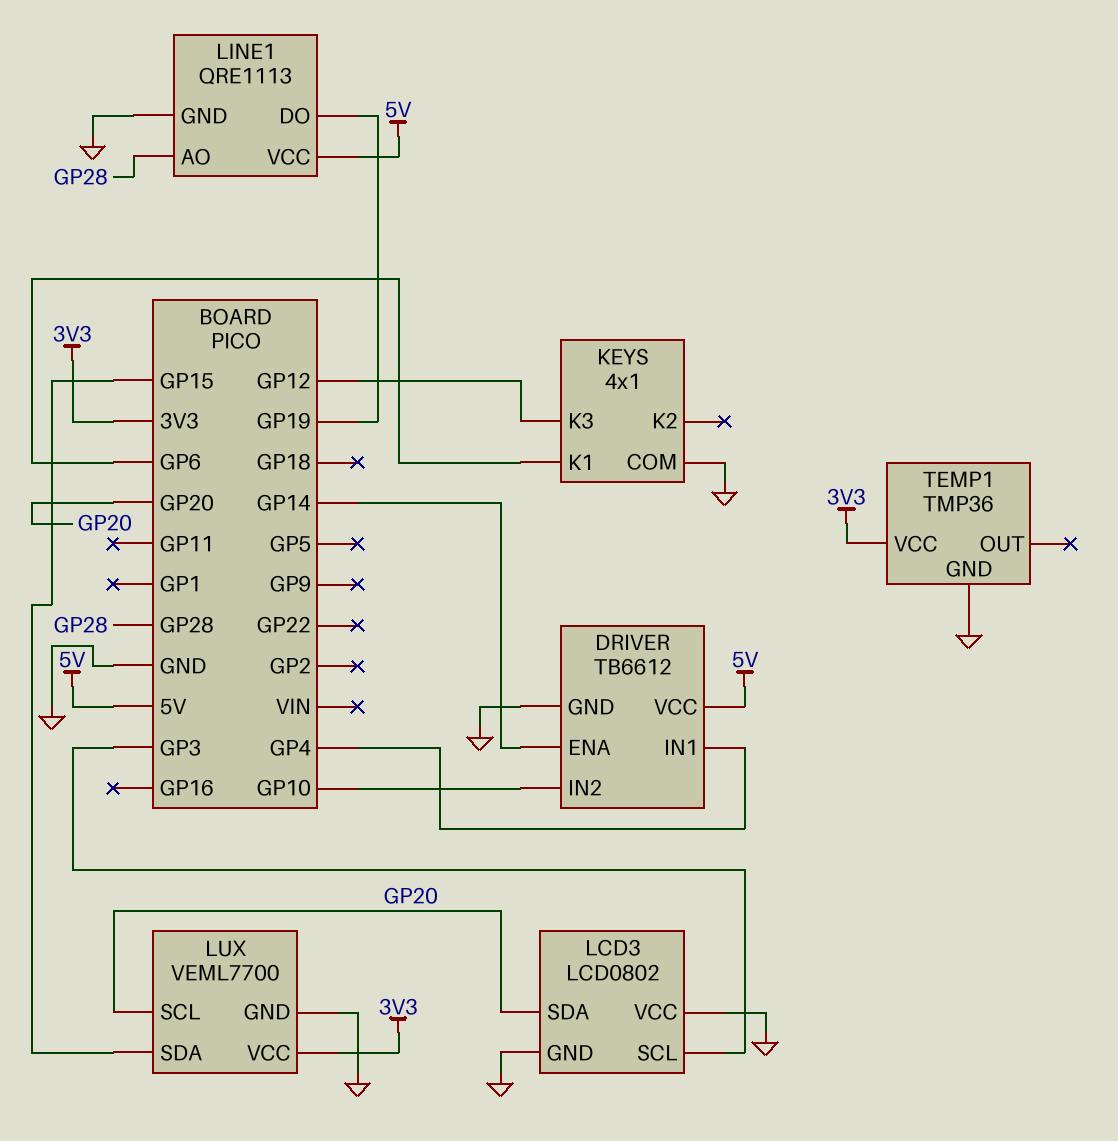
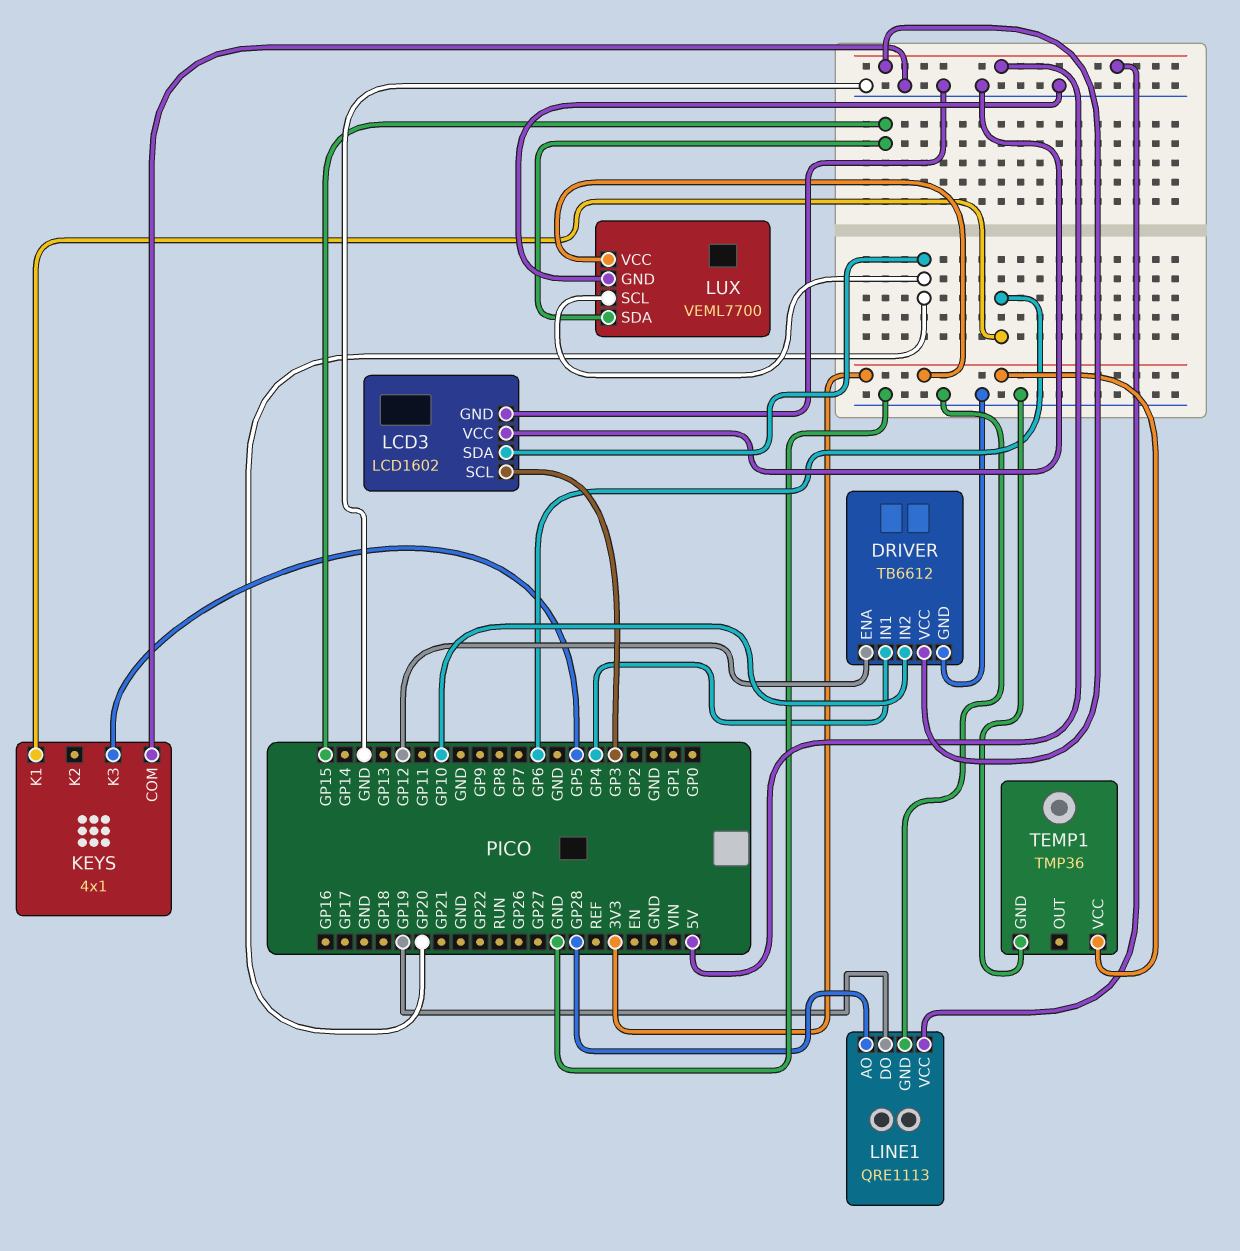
DRIVER pin ENA: GP14 -> GP12
KEYS pin K3: GP12 -> GP5
LCD3: LCD0802 -> LCD1602

